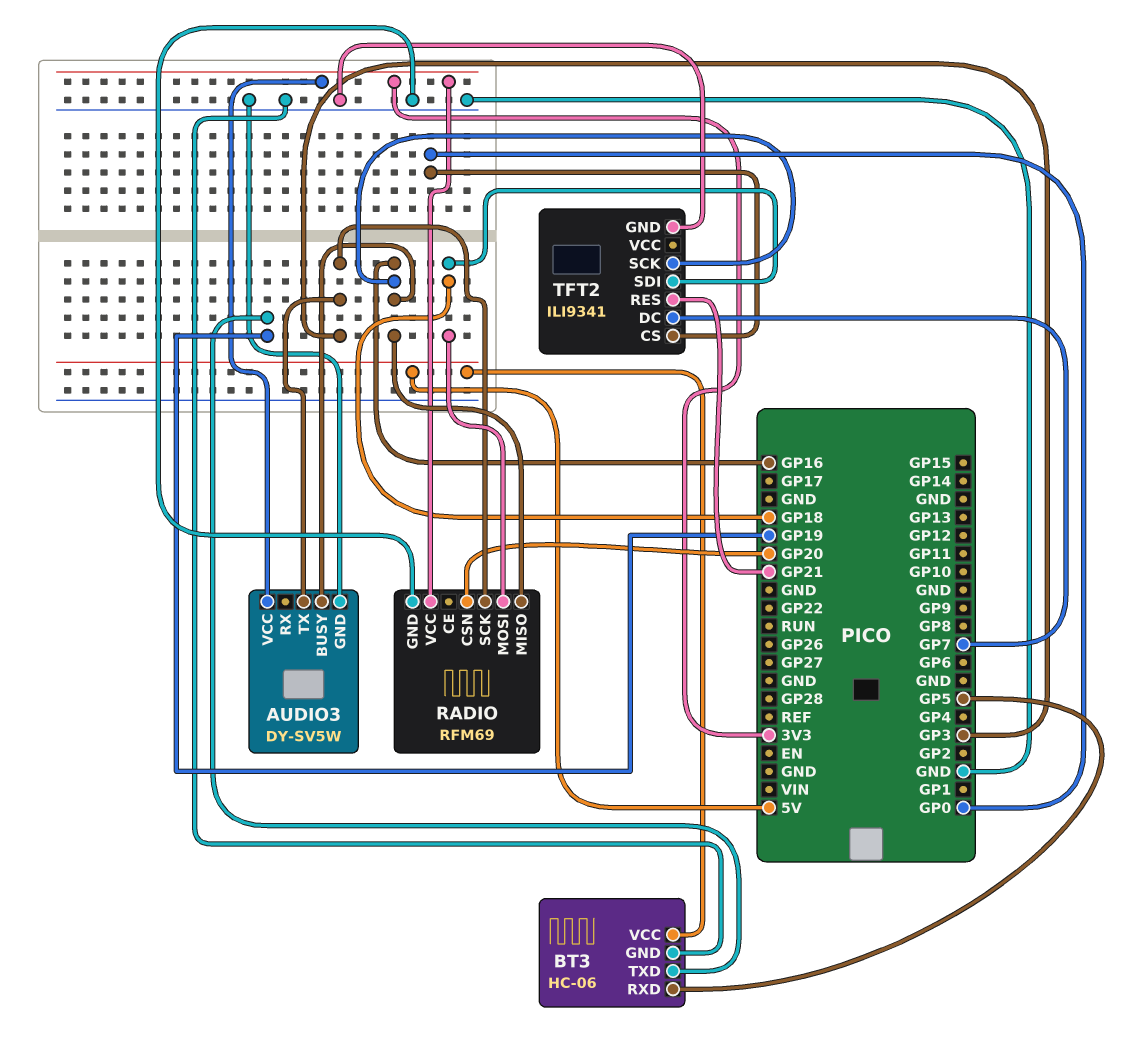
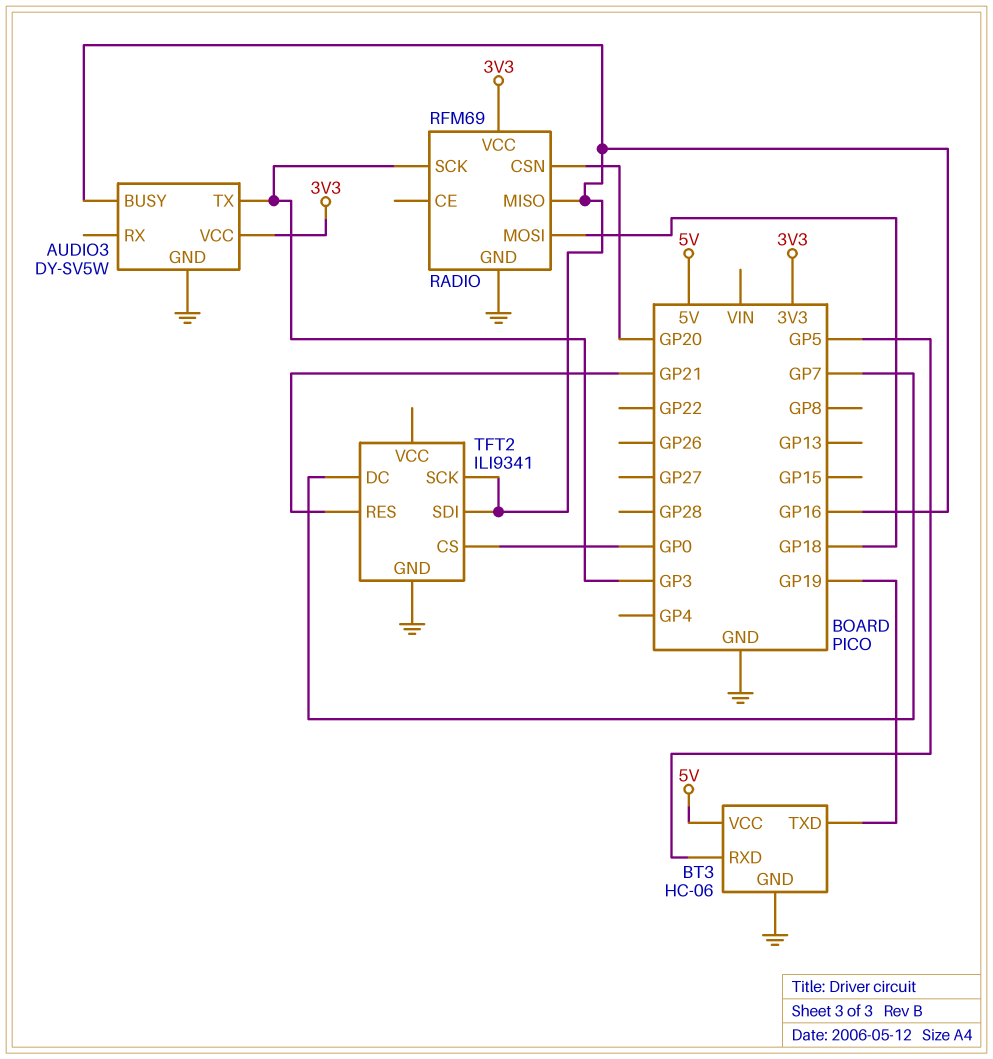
TFT2 pin SDI: GP18 -> GP16

